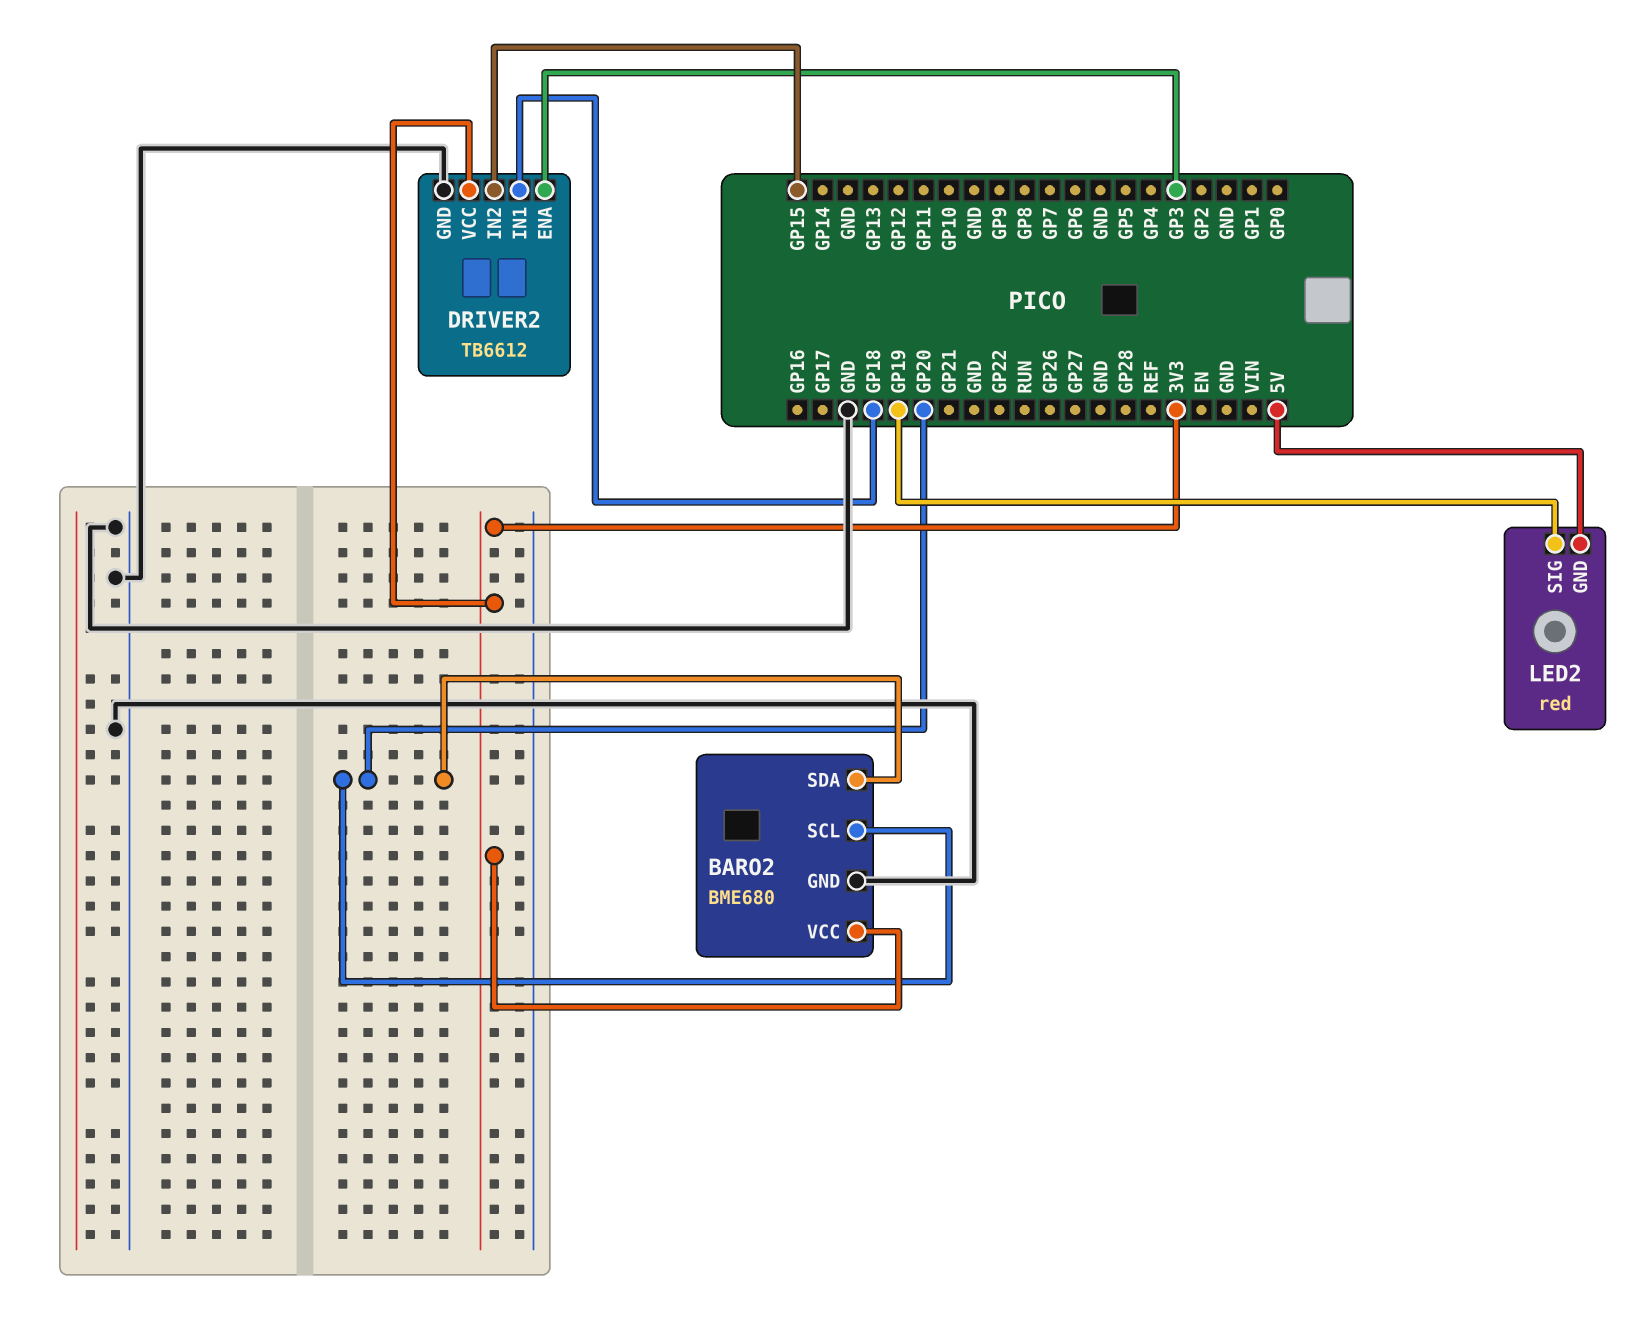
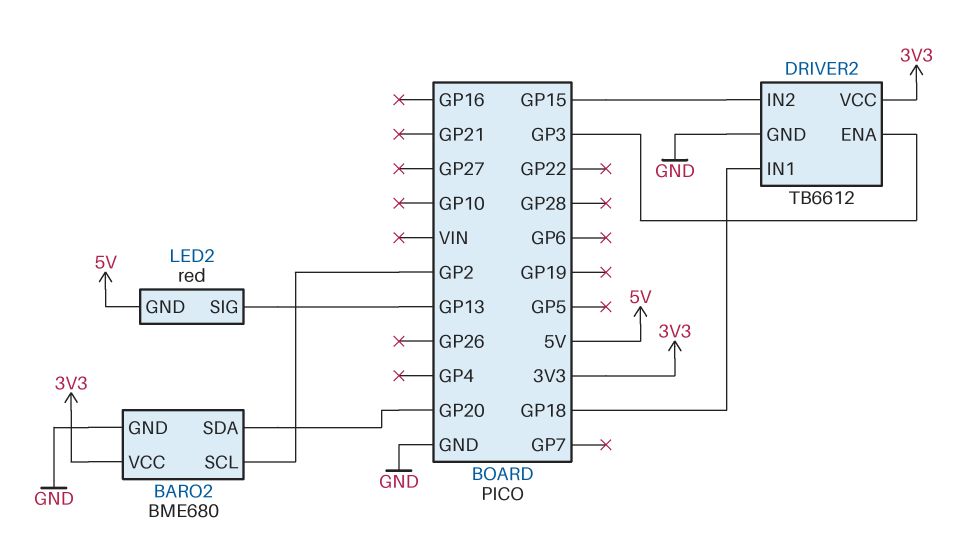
BARO2 pin SCL: GP20 -> GP2
LED2 pin SIG: GP19 -> GP13

